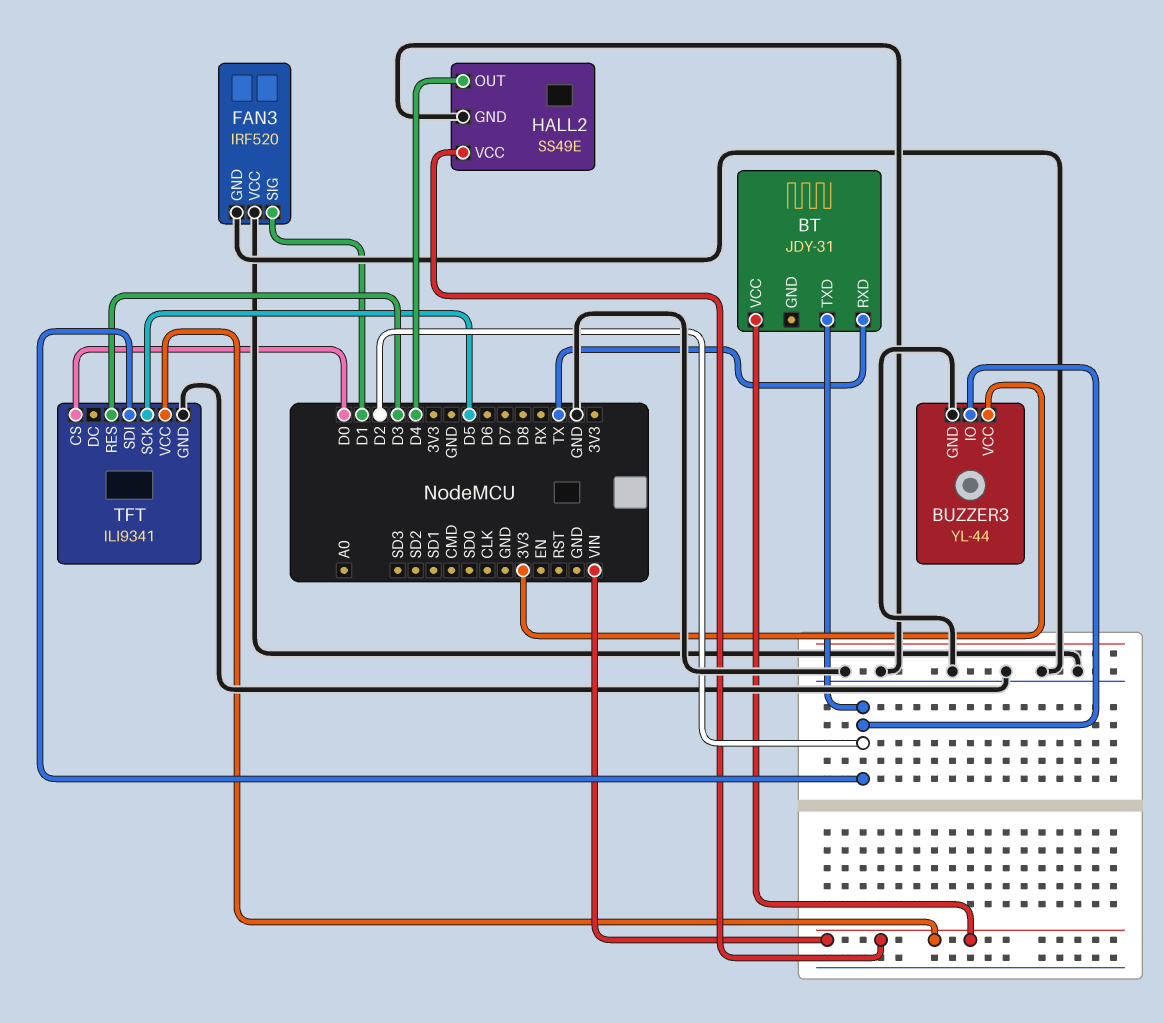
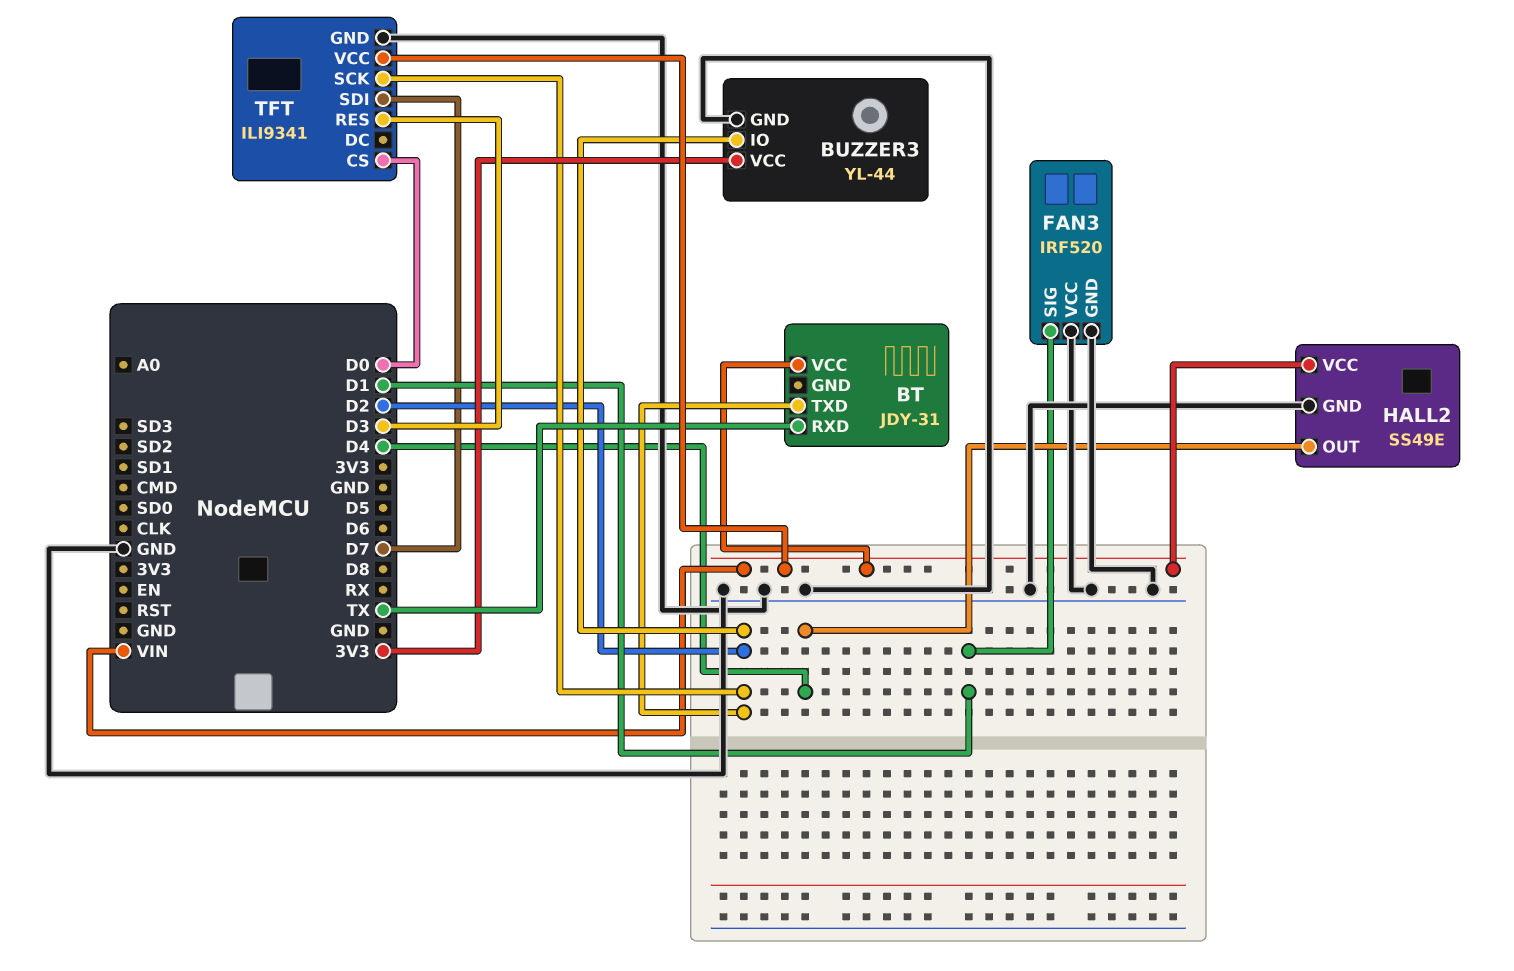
TFT pin SCK: D5 -> D2
TFT pin SDI: D2 -> D7

